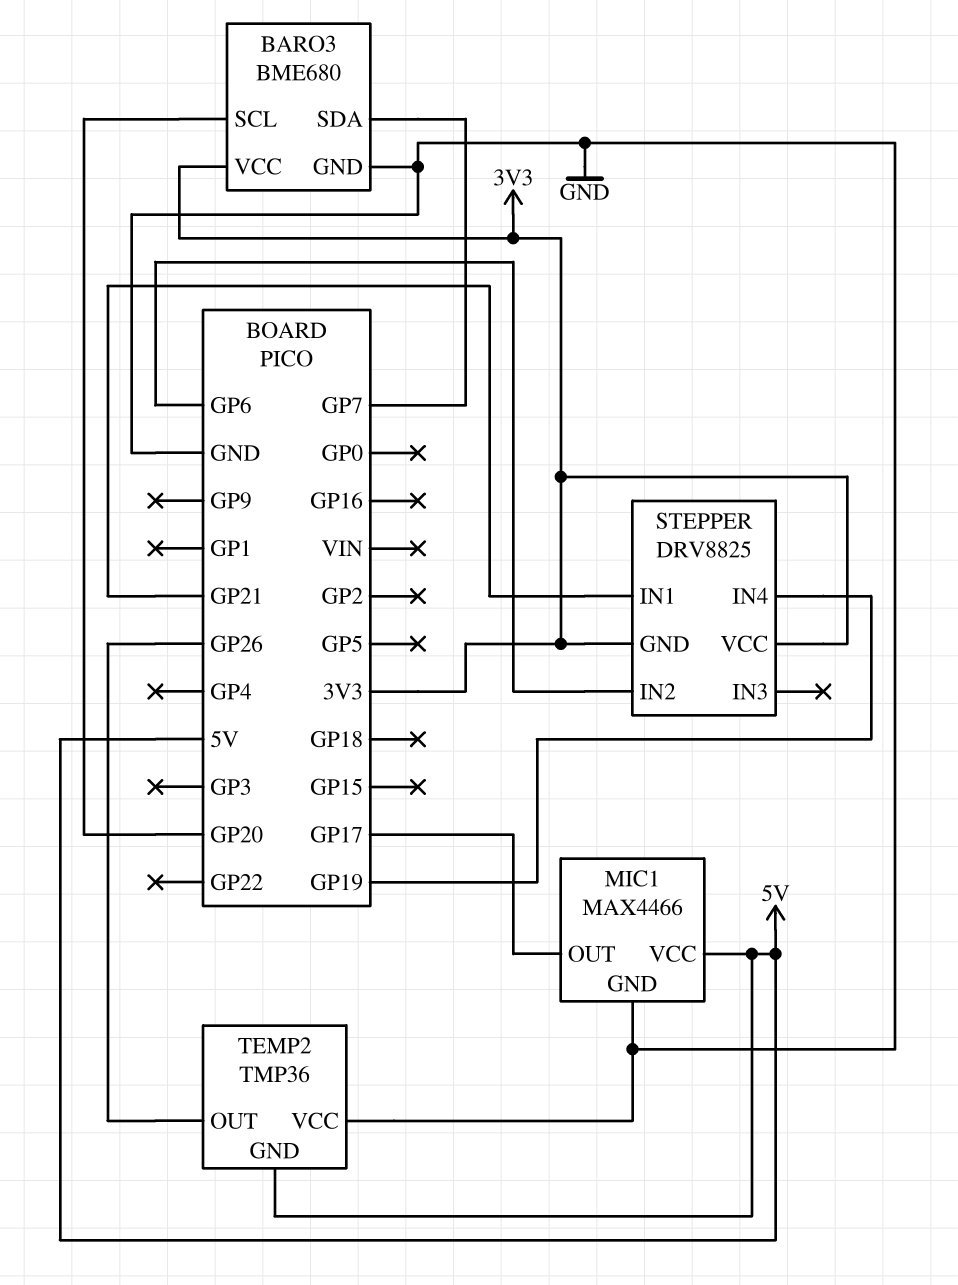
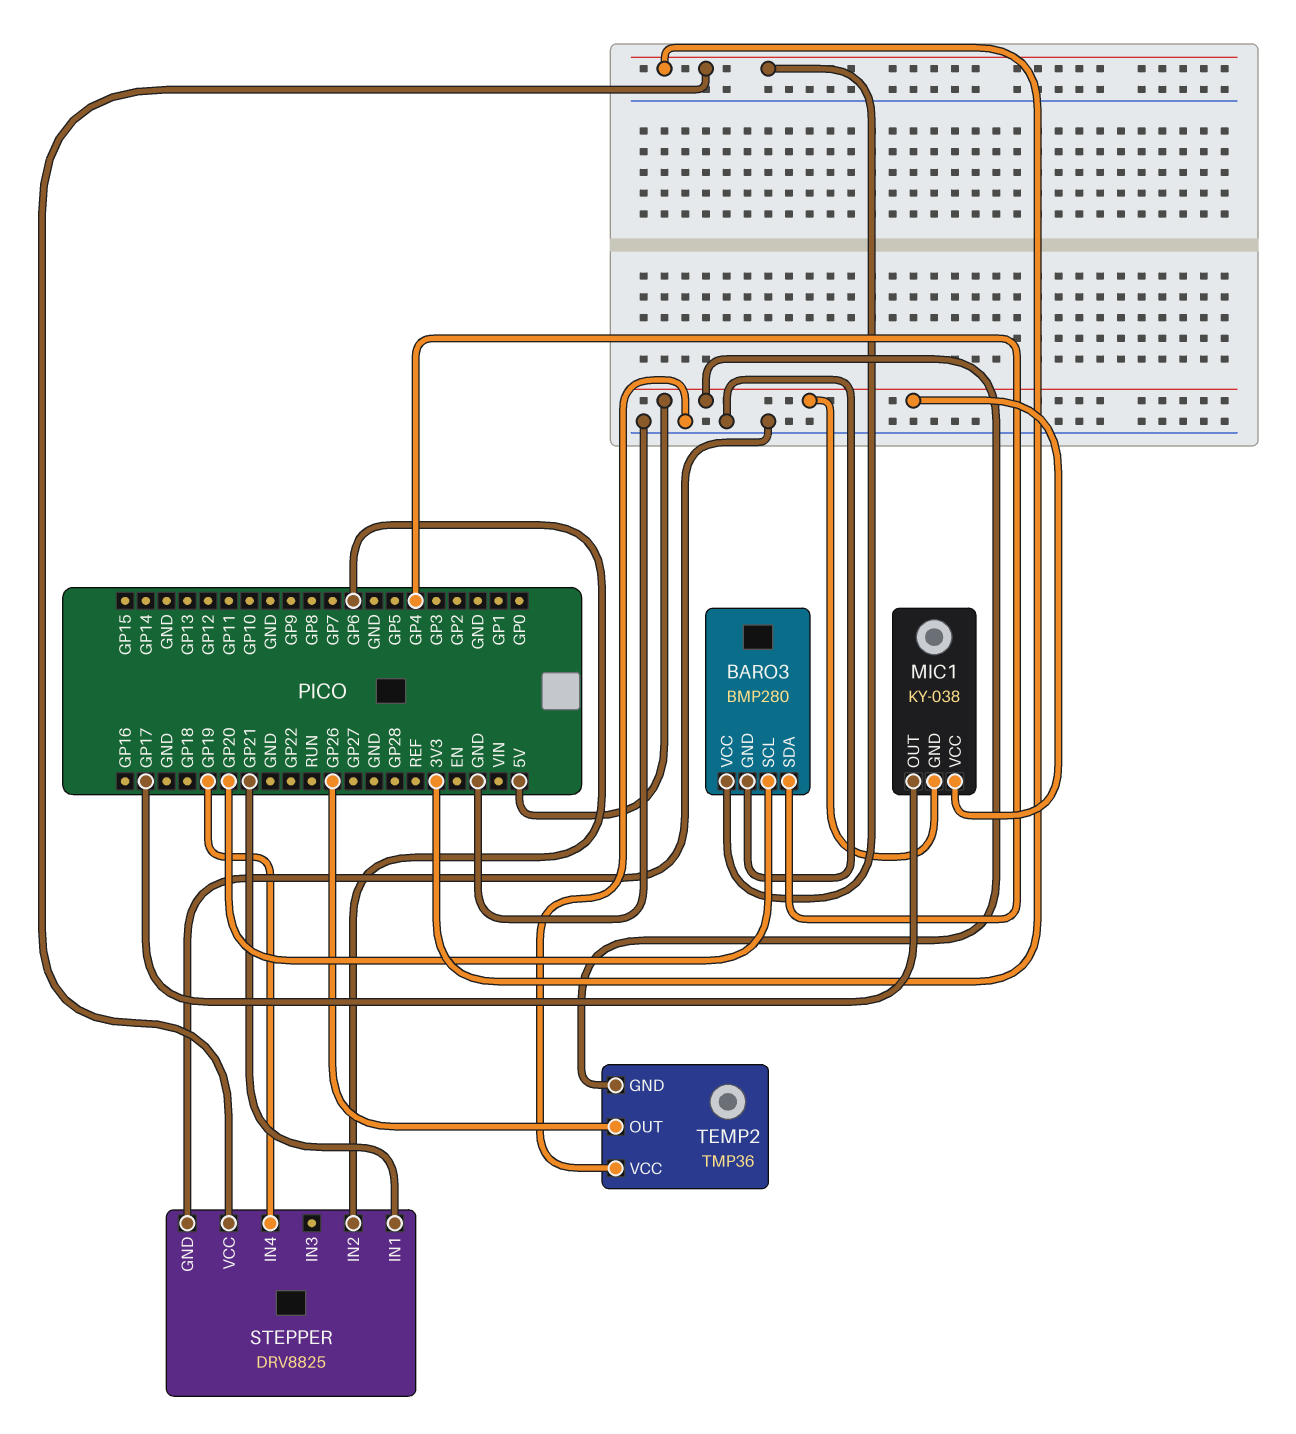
BARO3: BME680 -> BMP280
BARO3 pin SDA: GP7 -> GP4
MIC1: MAX4466 -> KY-038
MIC1 pin GND: GND -> 5V
STEPPER pin GND: 3V3 -> GND

